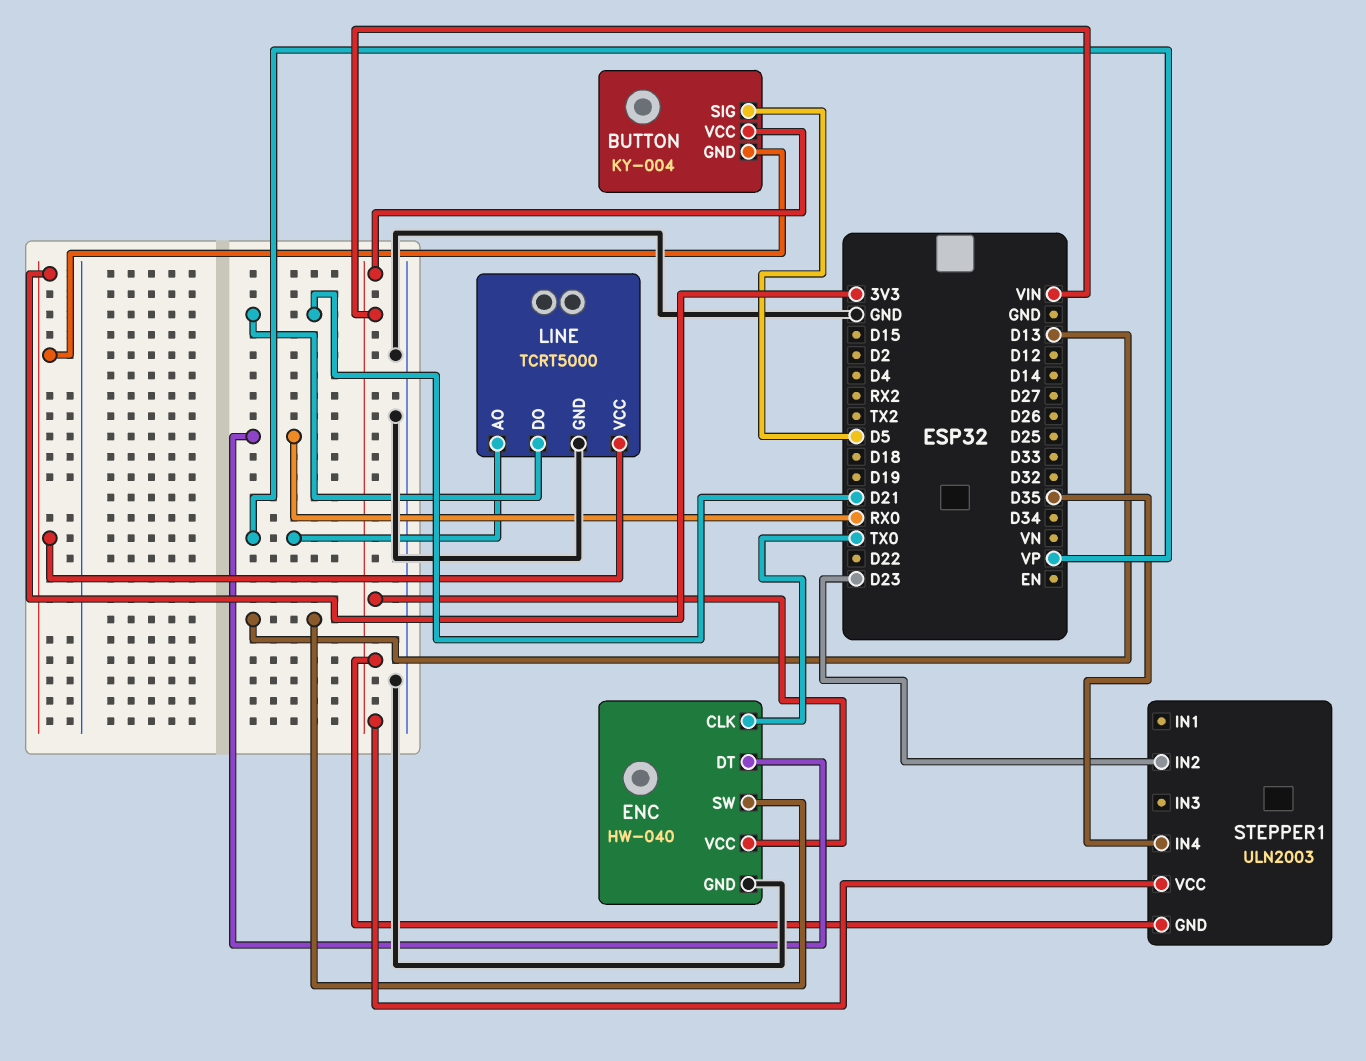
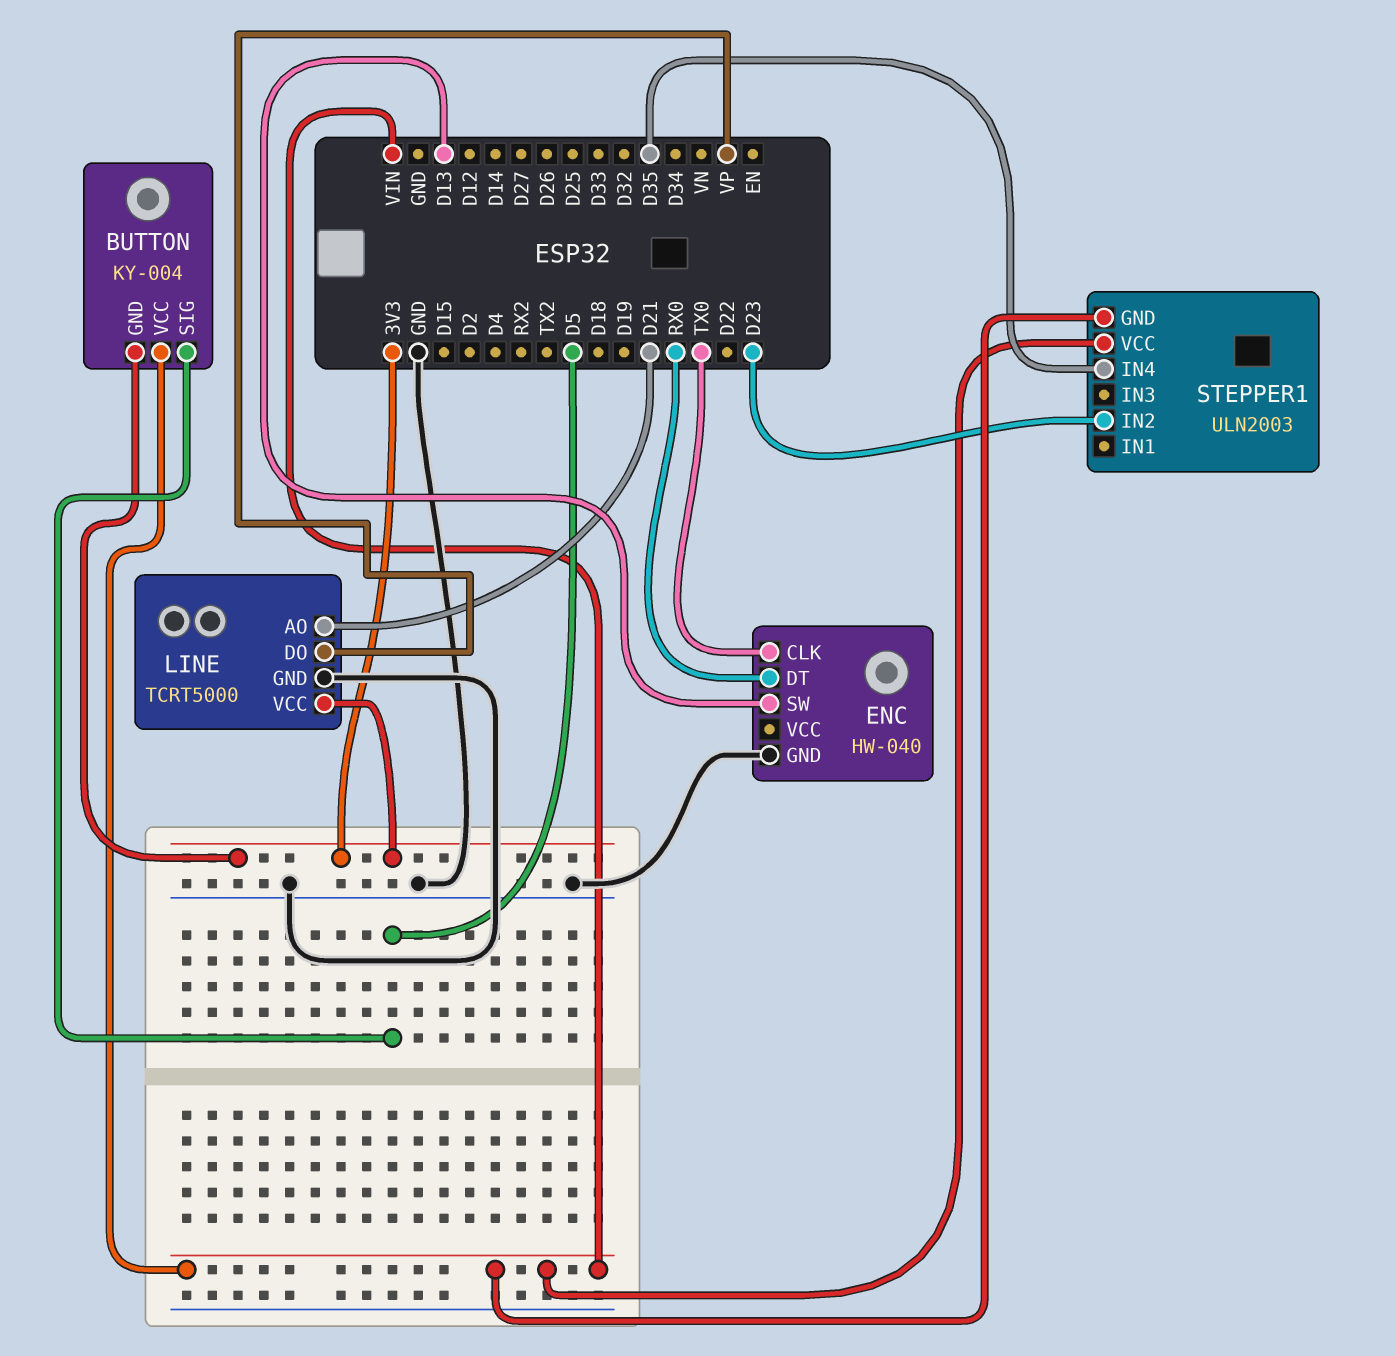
ENC pin VCC: VIN -> none
LINE pin AO: VP -> D21
LINE pin DO: D21 -> VP

